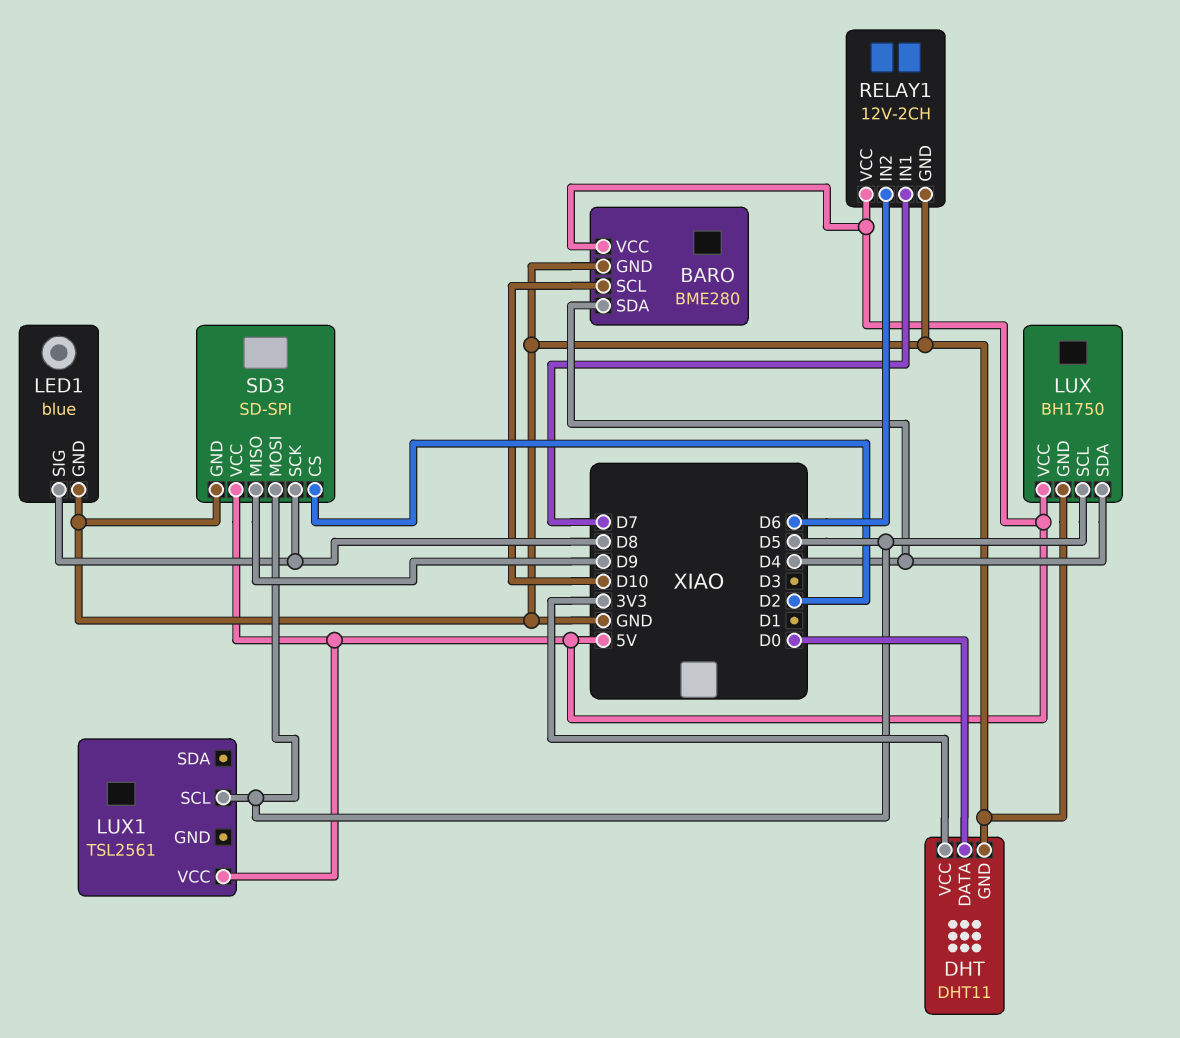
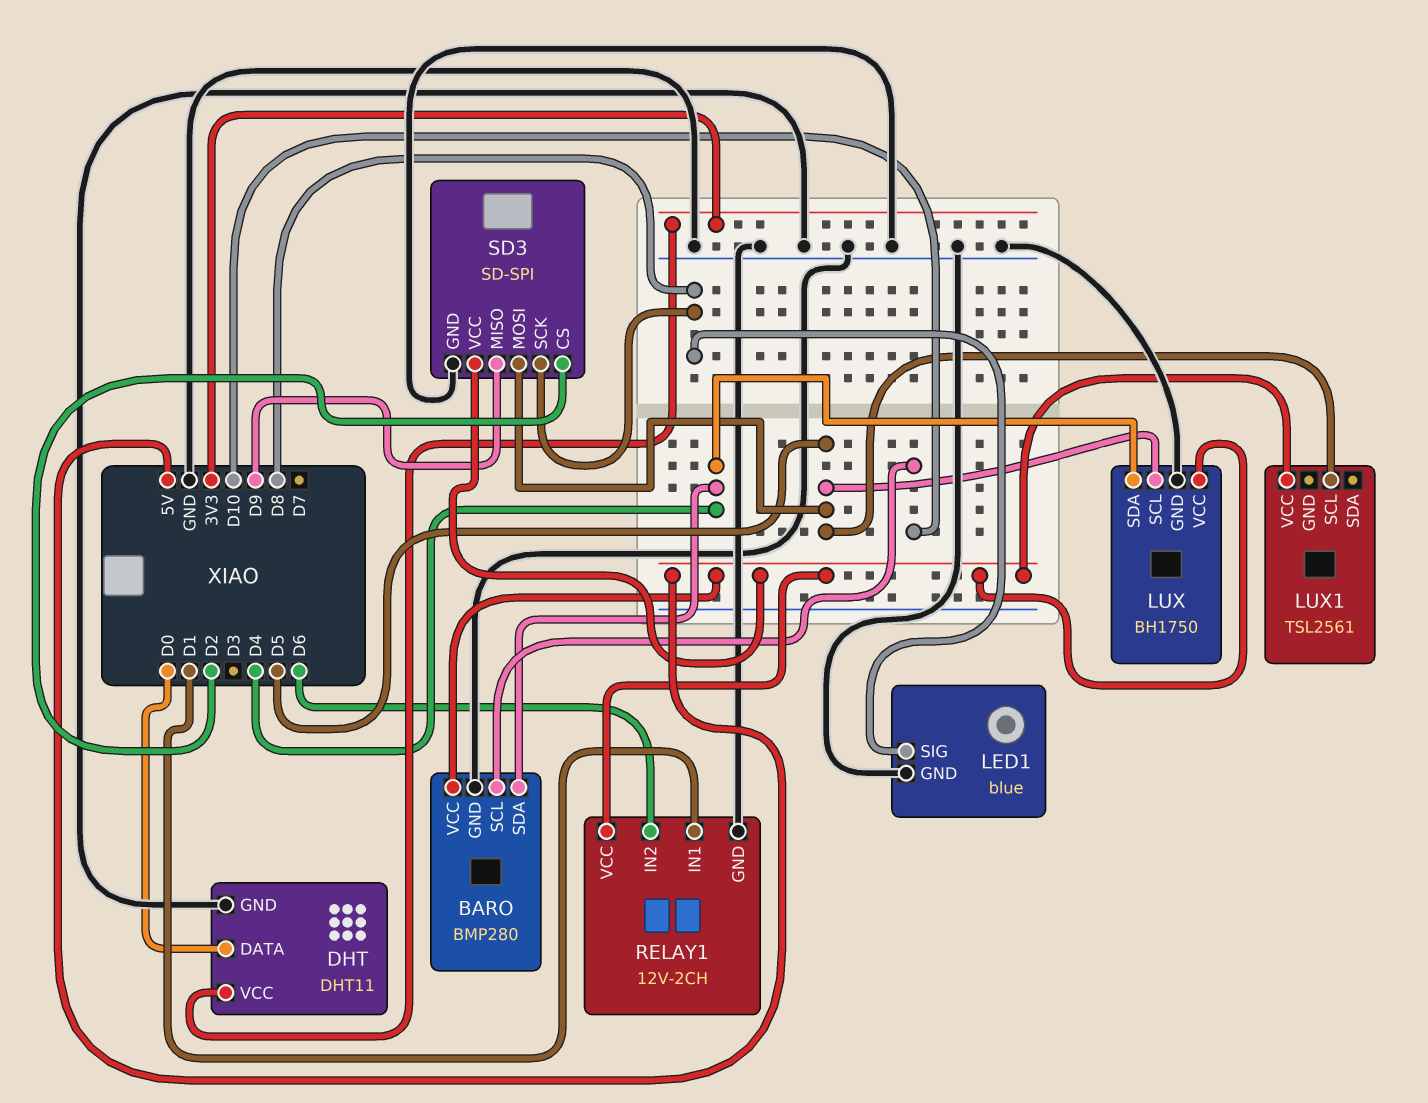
BARO: BME280 -> BMP280
RELAY1 pin IN1: D7 -> D1

